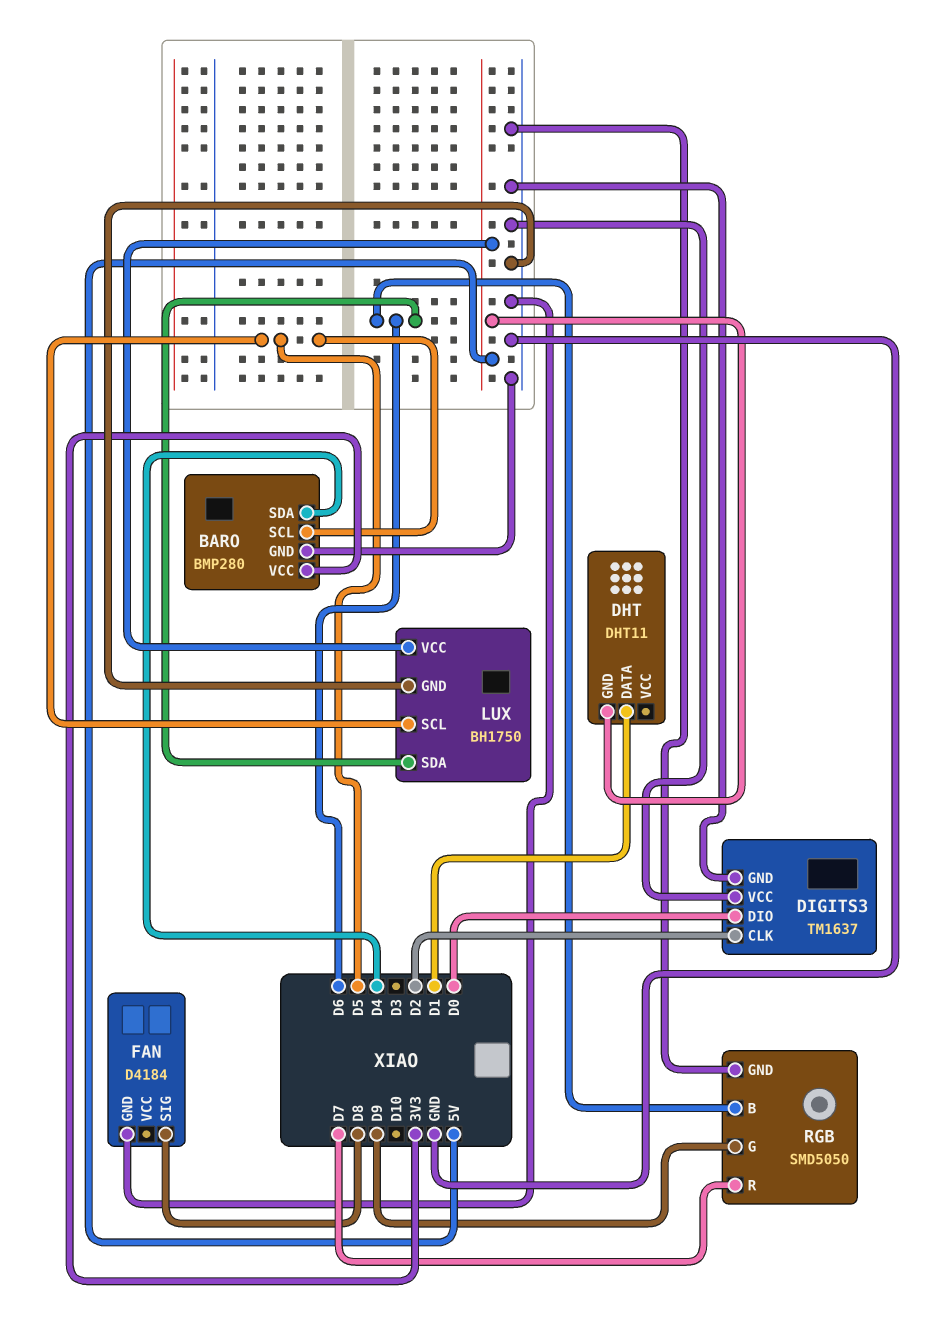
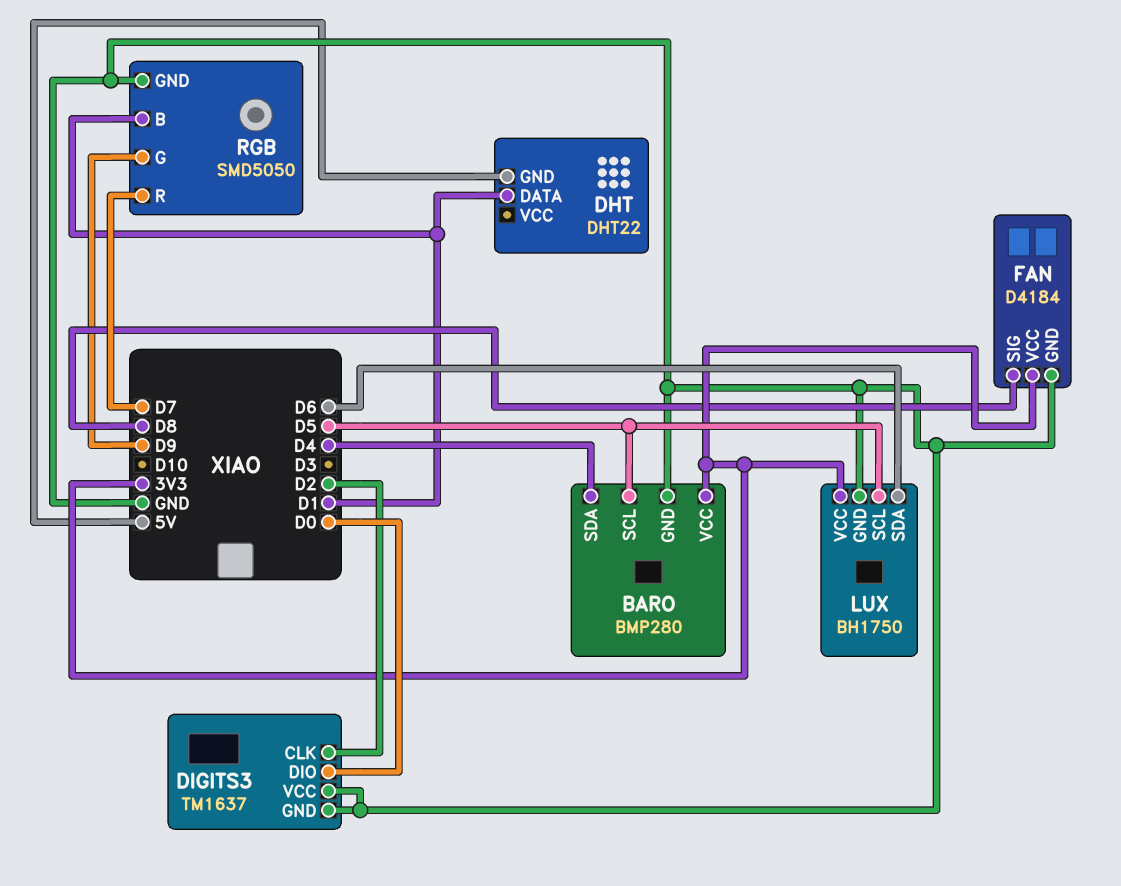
DHT: DHT11 -> DHT22
FAN pin VCC: none -> 3V3
LUX pin VCC: 5V -> 3V3
RGB pin B: D6 -> D1

